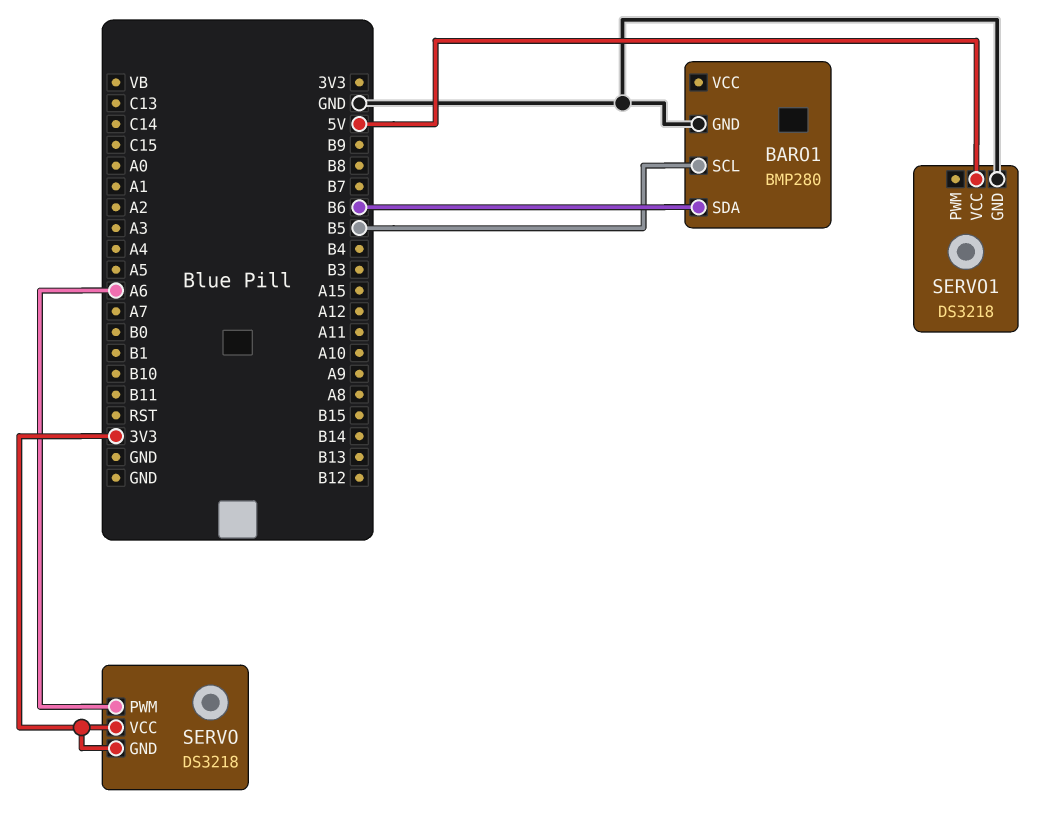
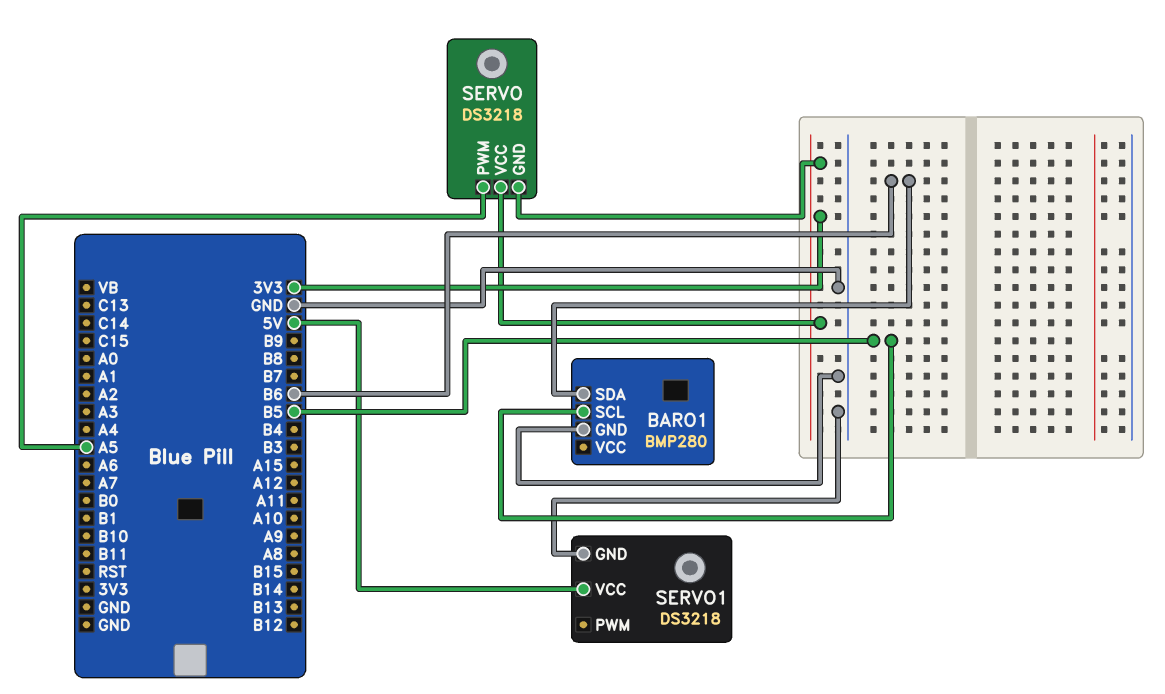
SERVO pin PWM: A6 -> A5

